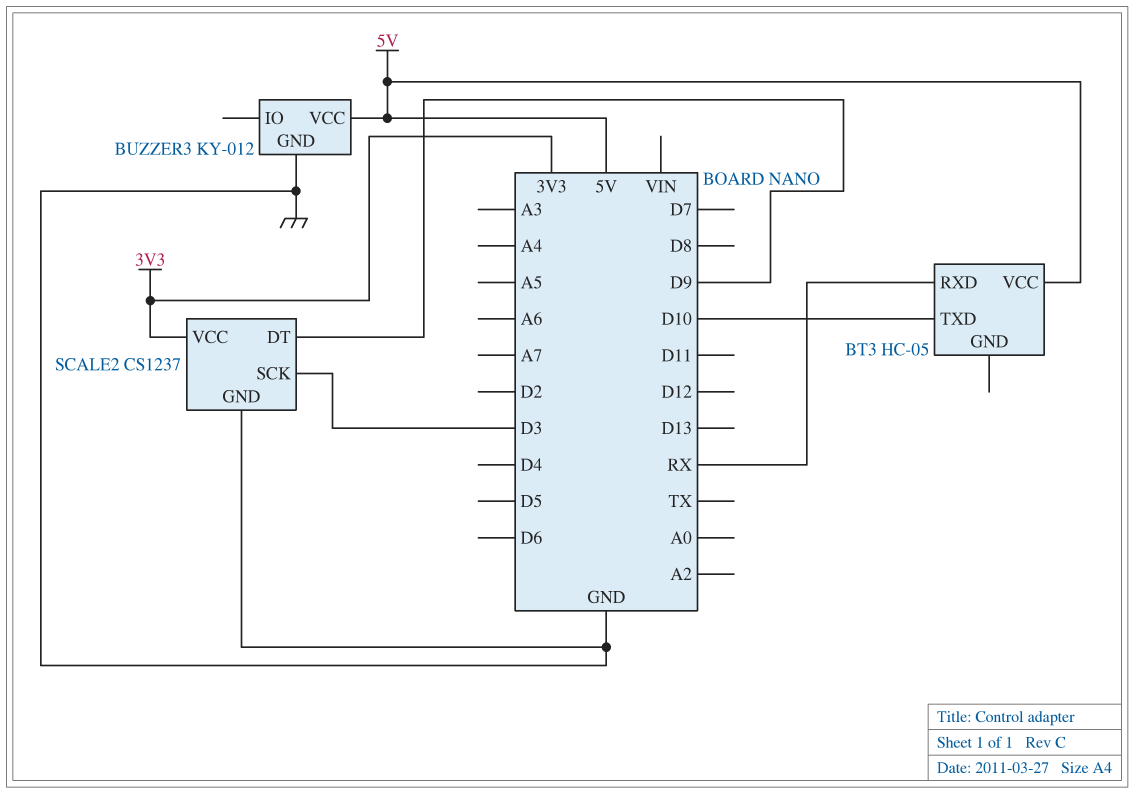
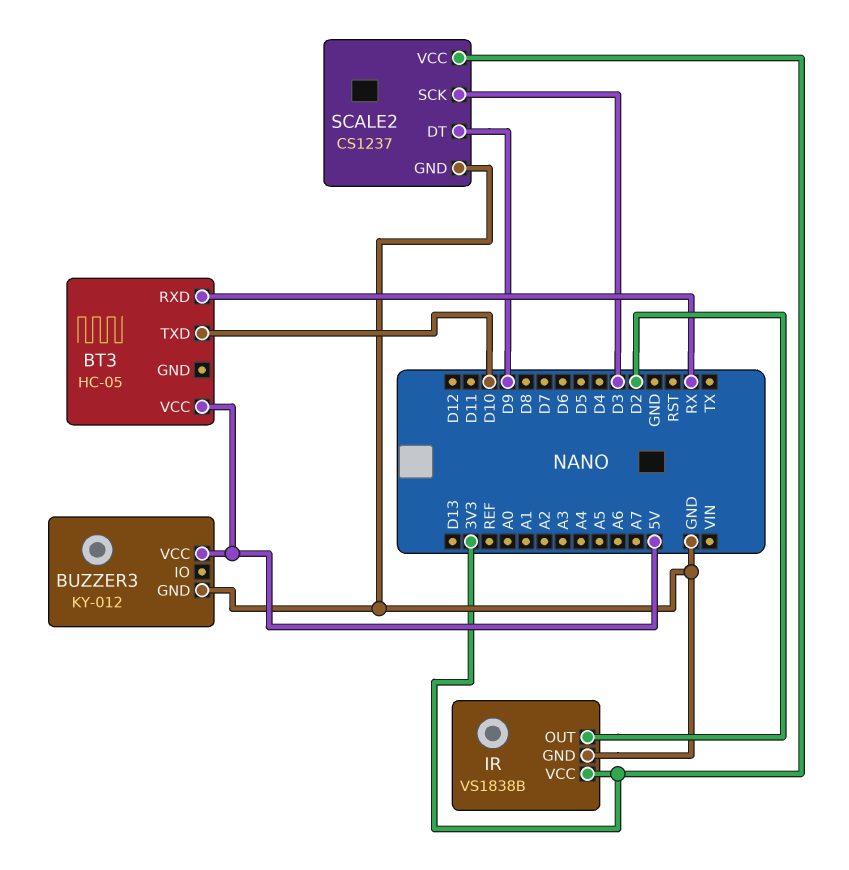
IR: none -> VS1838B
IR pin GND: none -> GND
IR pin OUT: none -> D2
IR pin VCC: none -> 3V3

